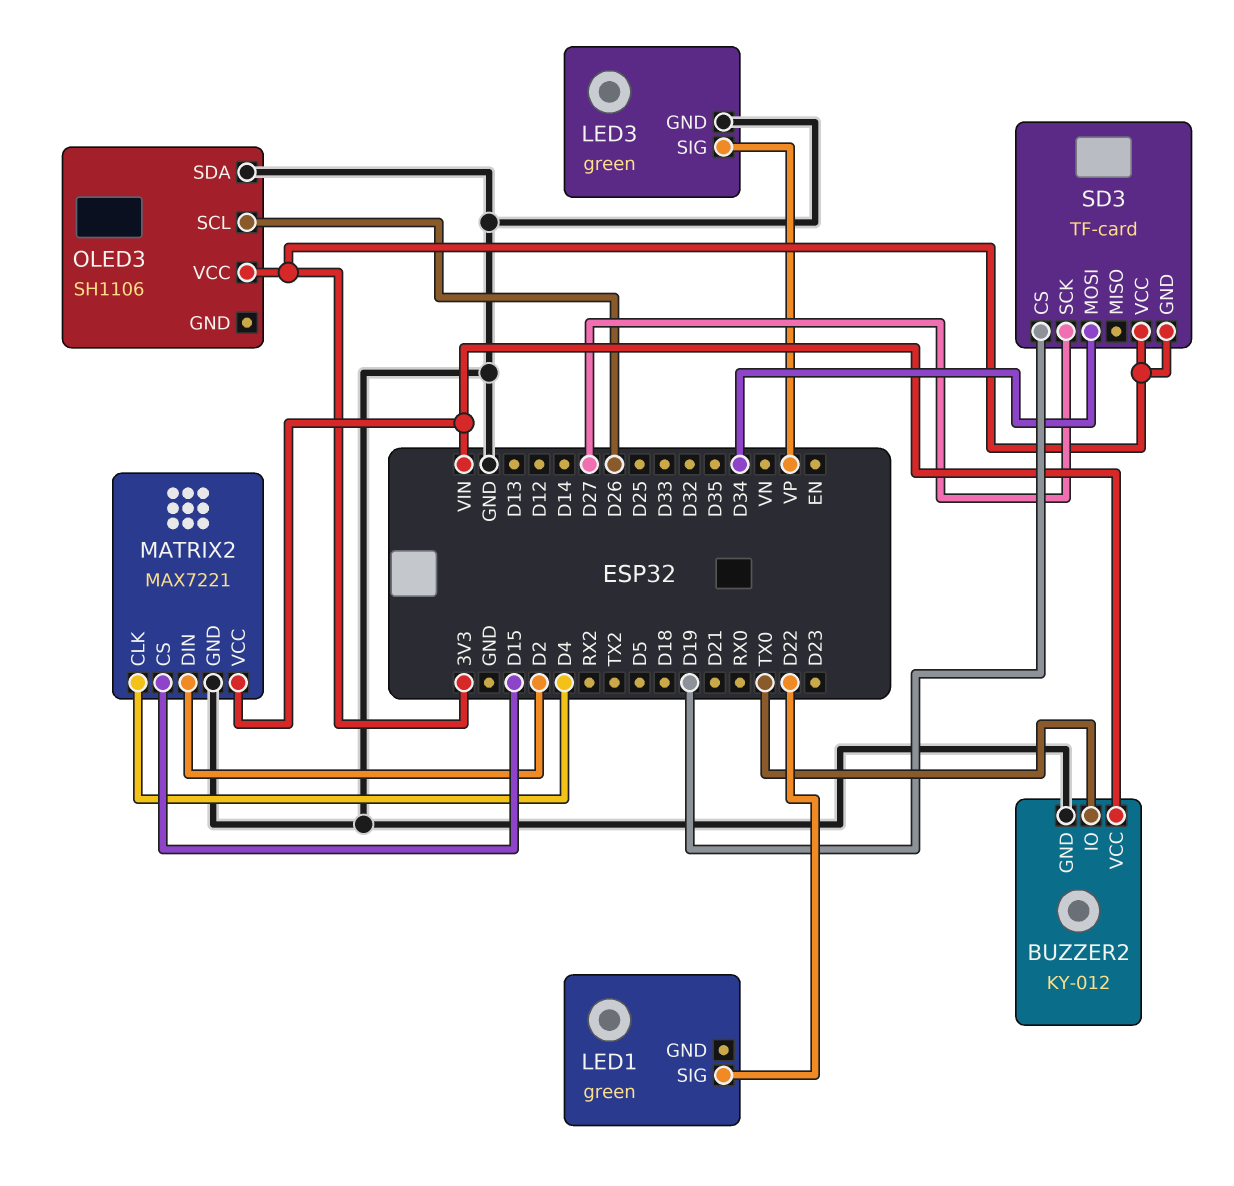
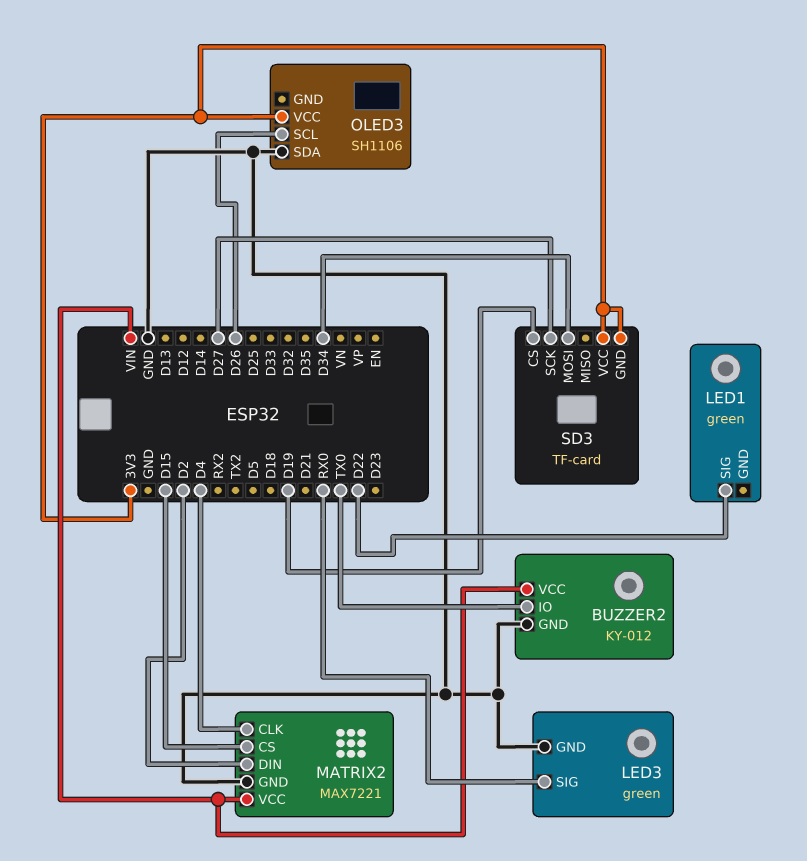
LED3 pin SIG: VP -> RX0

